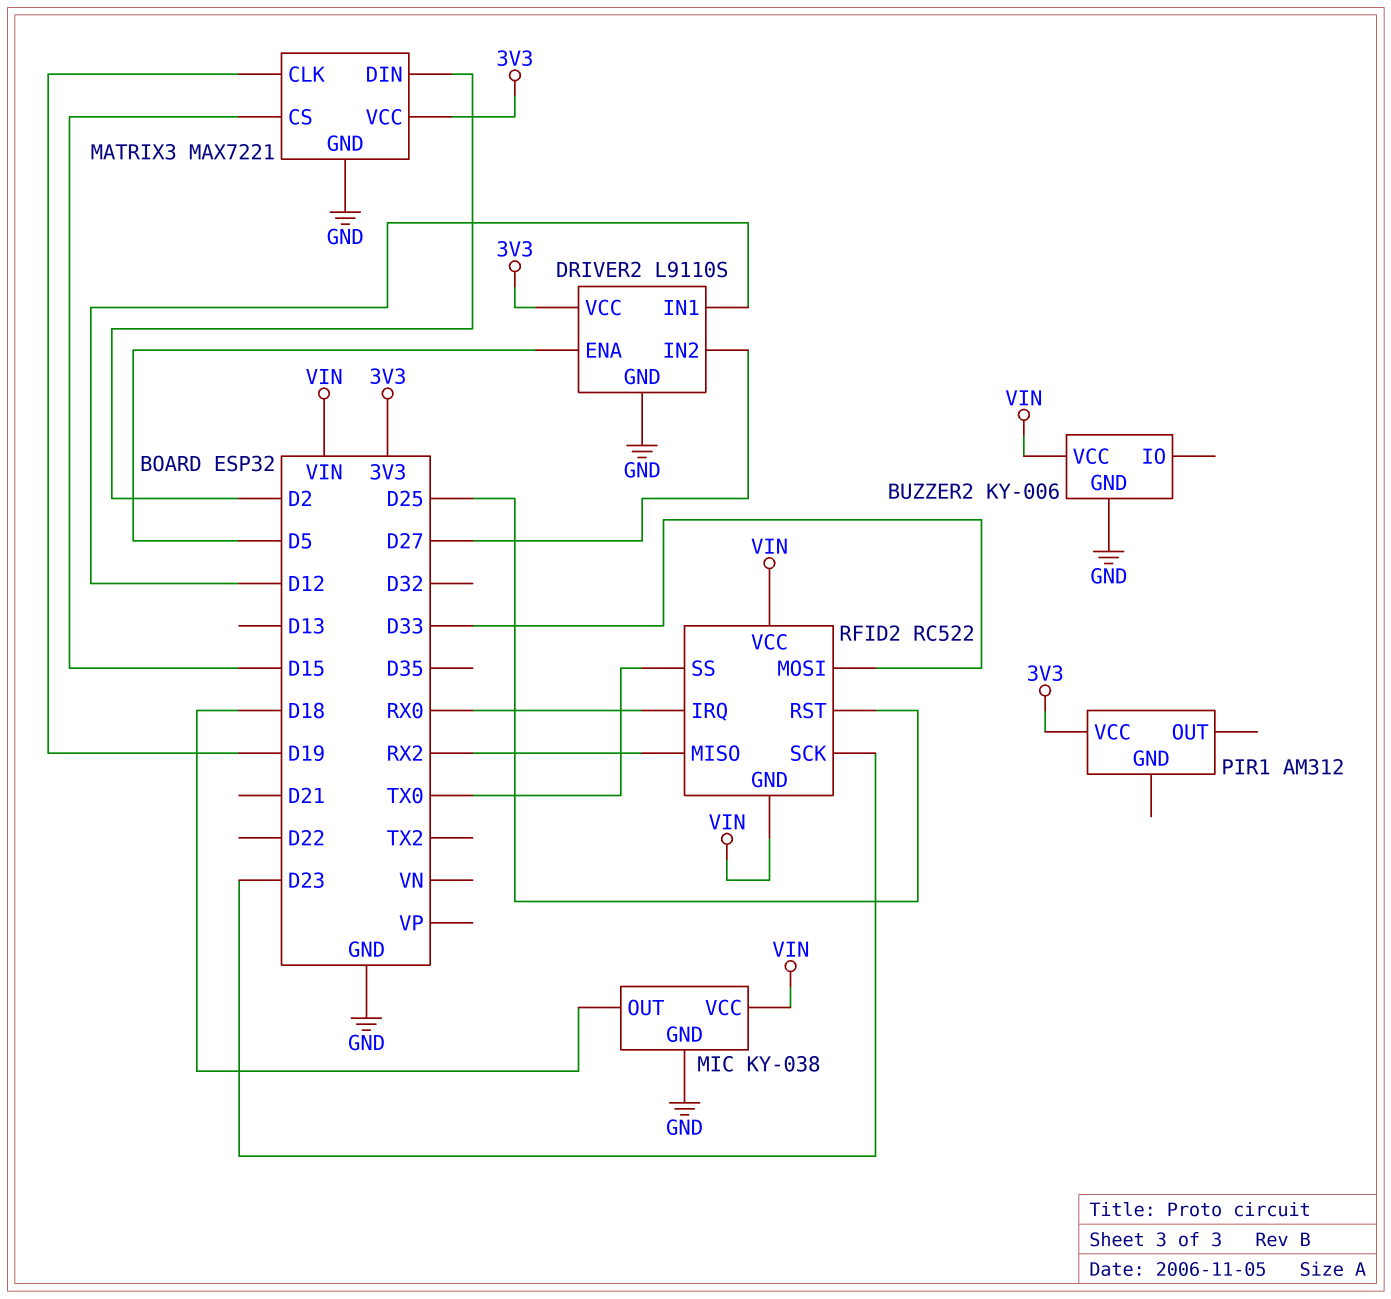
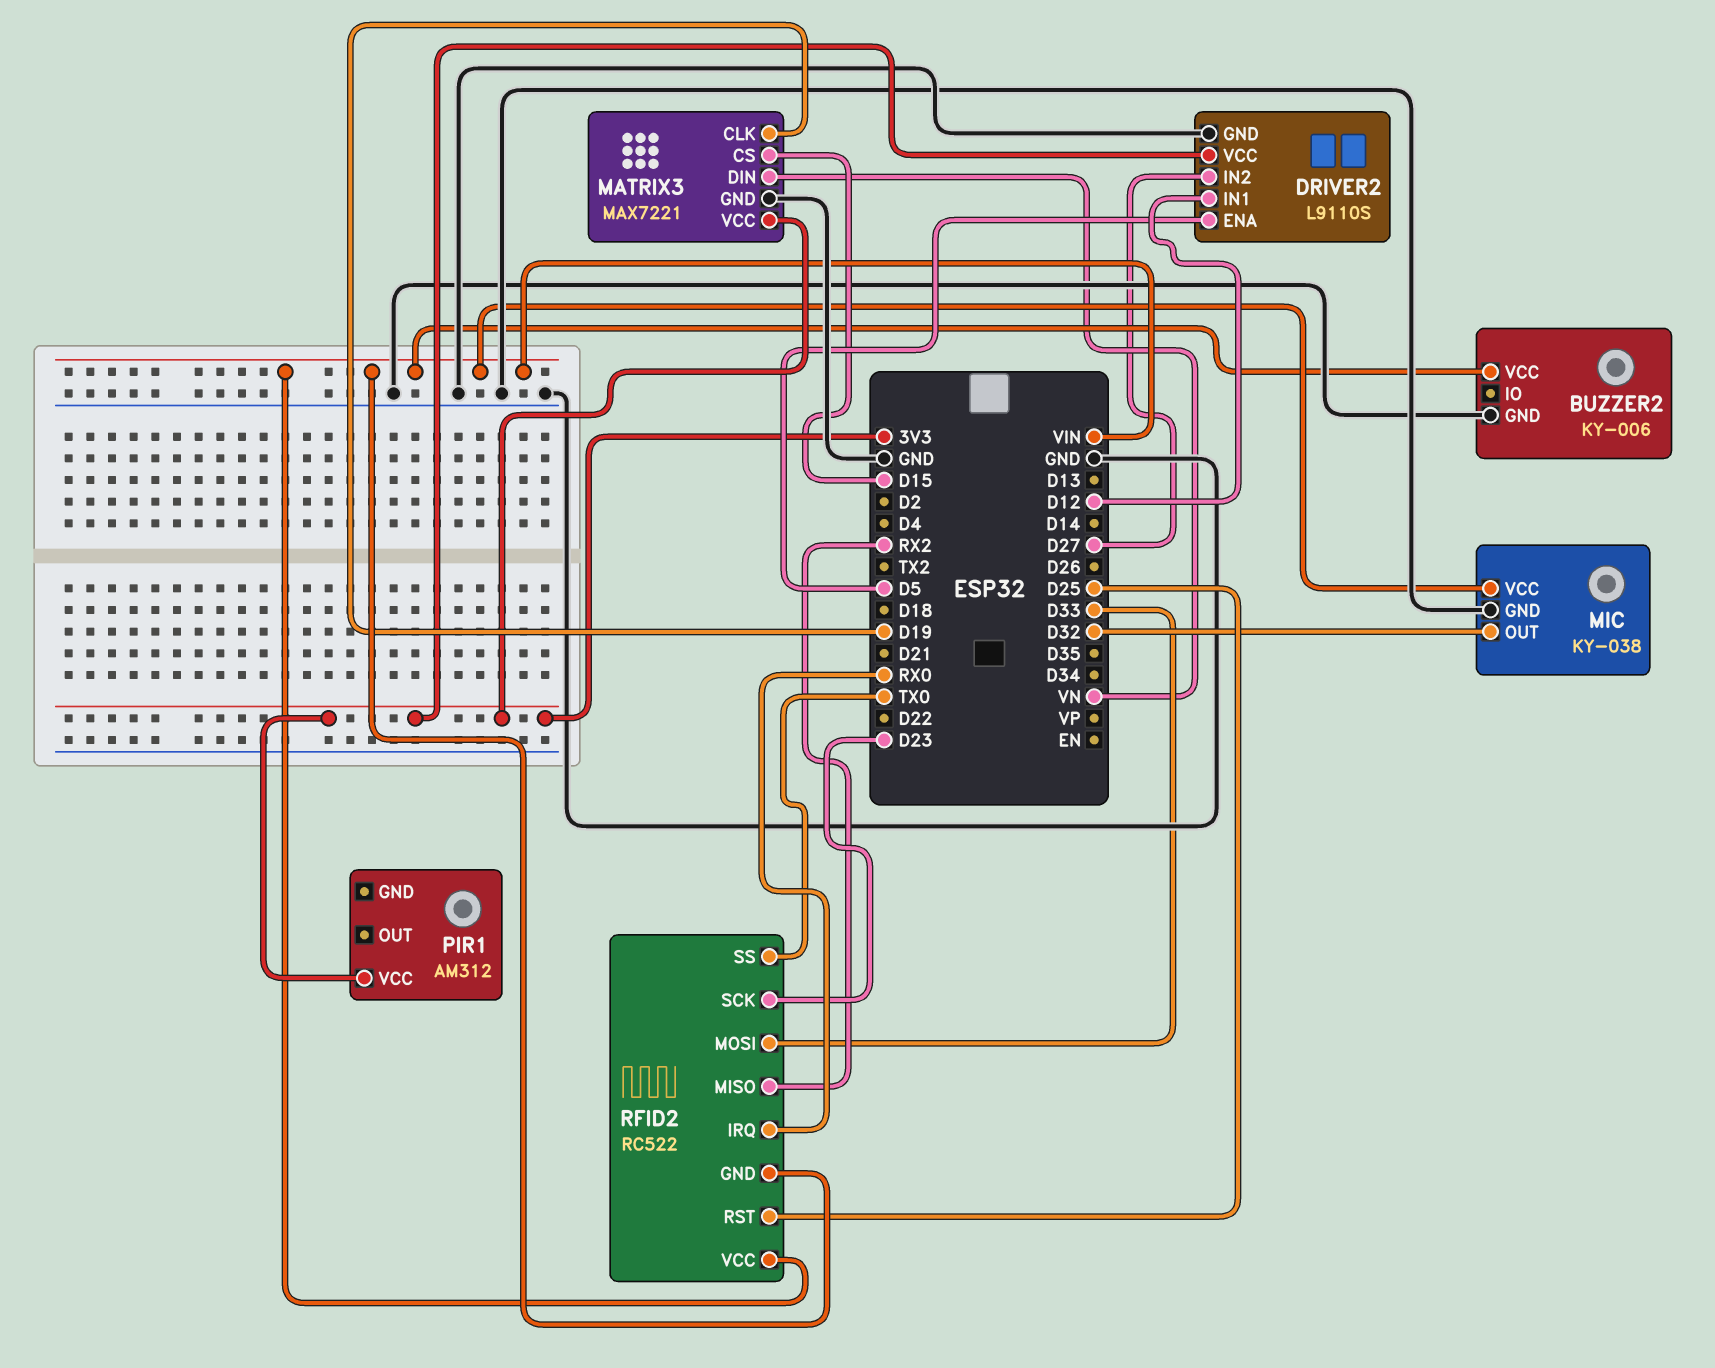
MATRIX3 pin DIN: D2 -> VN
MIC pin OUT: D18 -> D32

